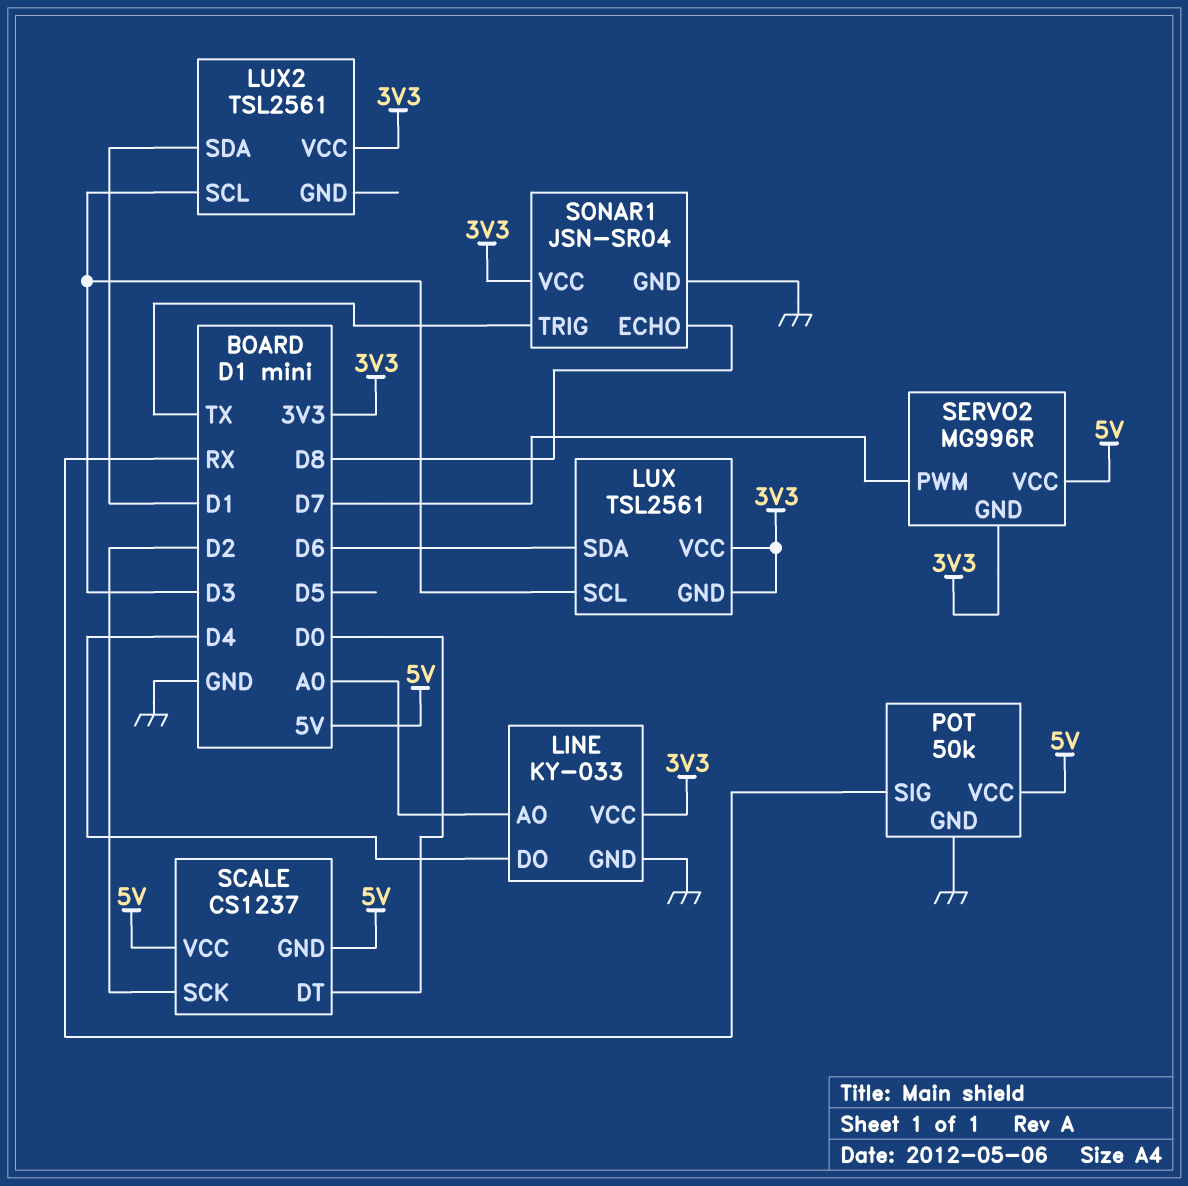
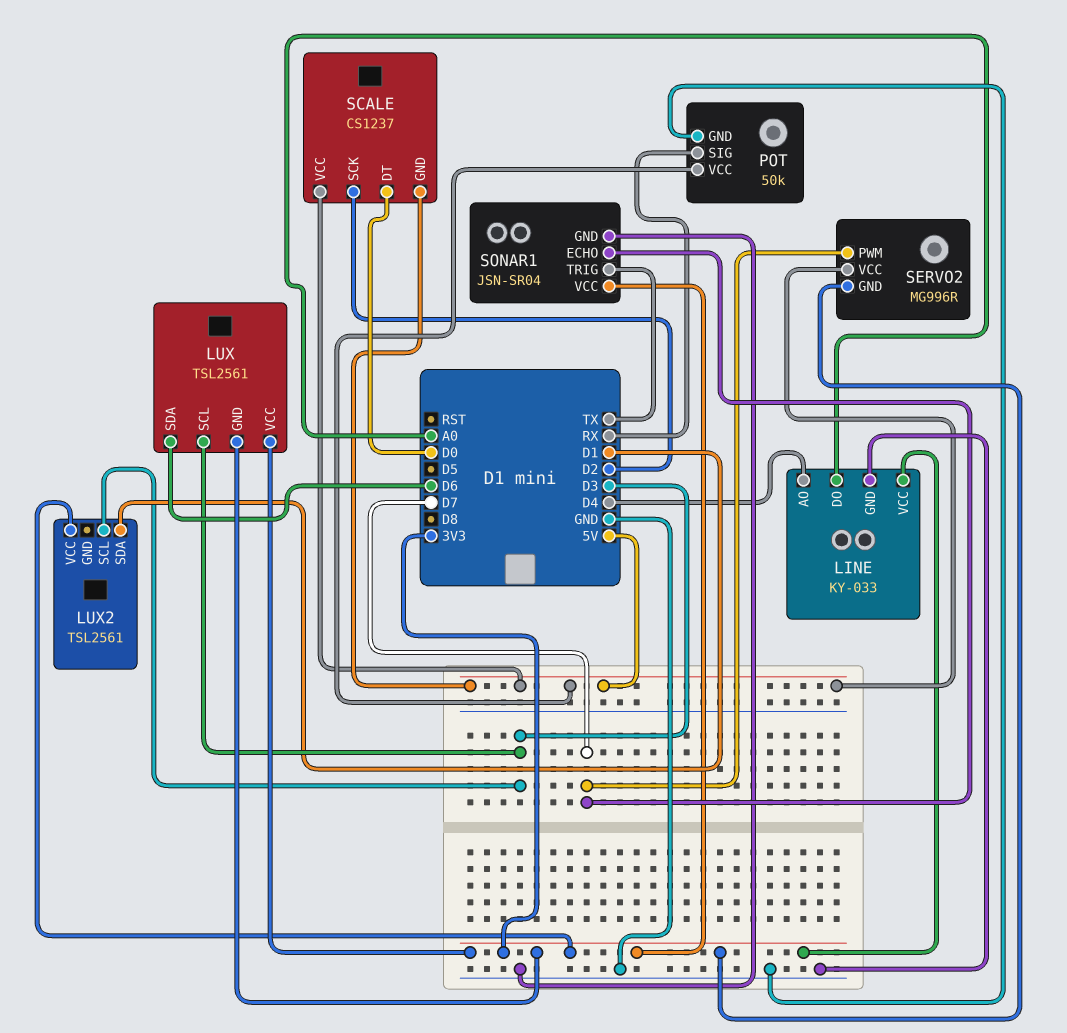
LINE pin AO: A0 -> D4
LINE pin DO: D4 -> A0
SONAR1 pin ECHO: D8 -> D7

